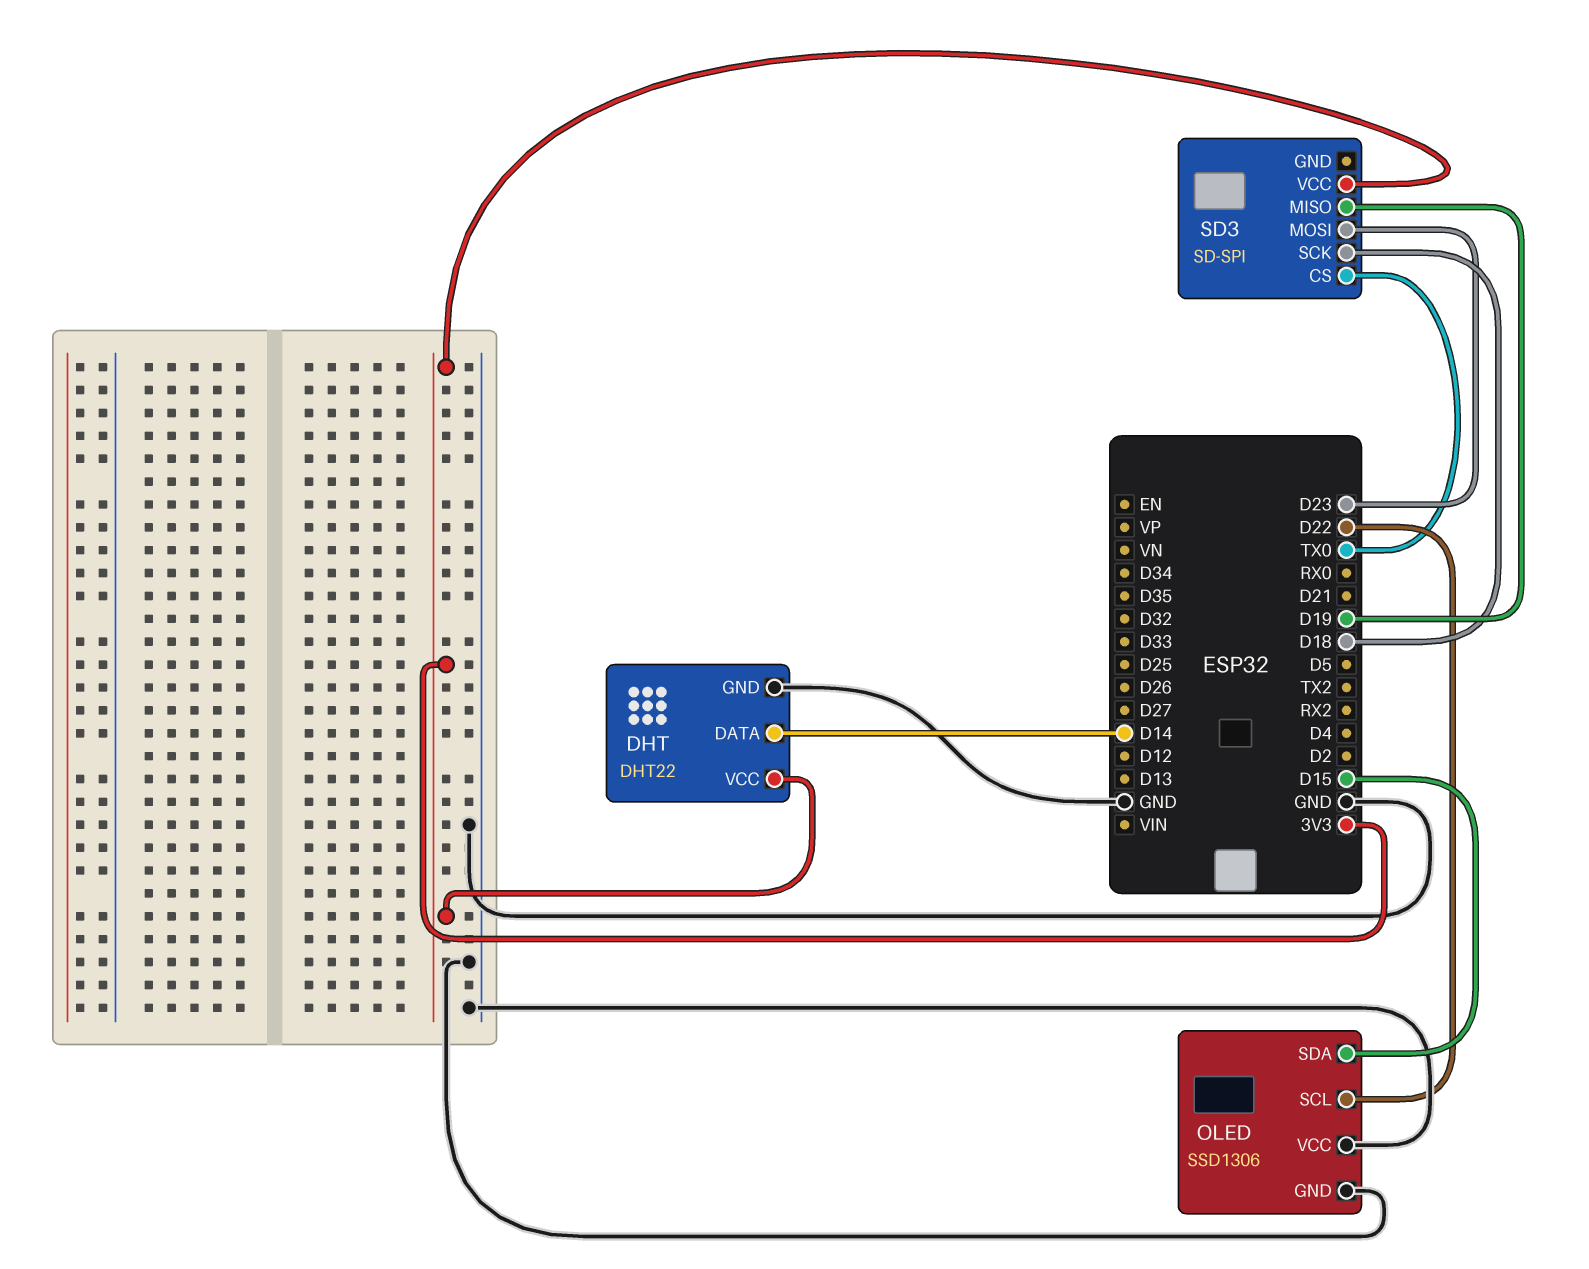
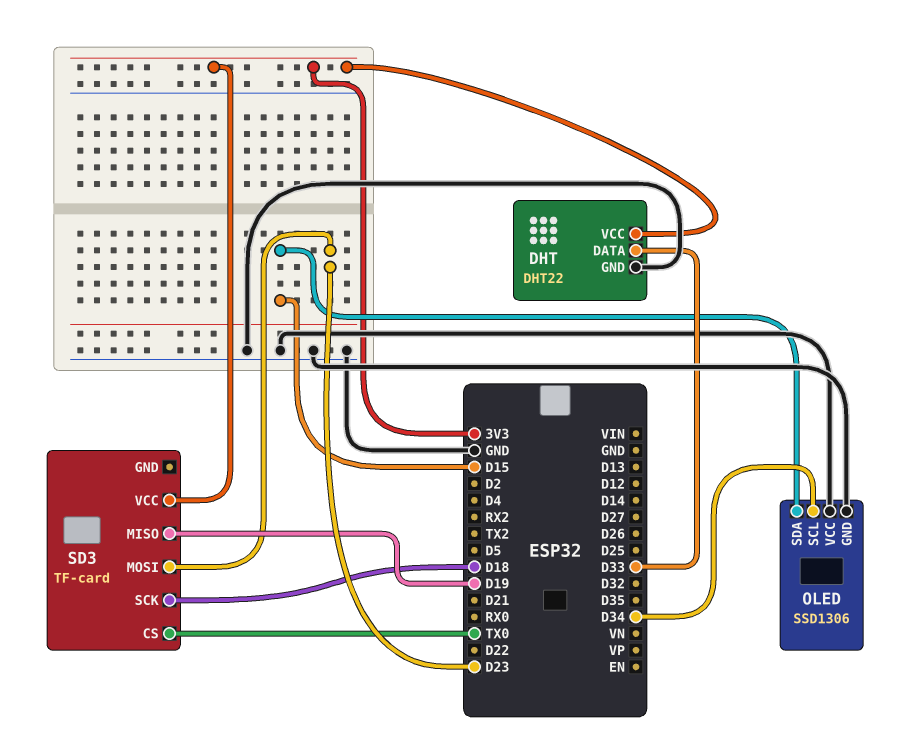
DHT pin DATA: D14 -> D33
OLED pin SCL: D22 -> D34
SD3: SD-SPI -> TF-card

